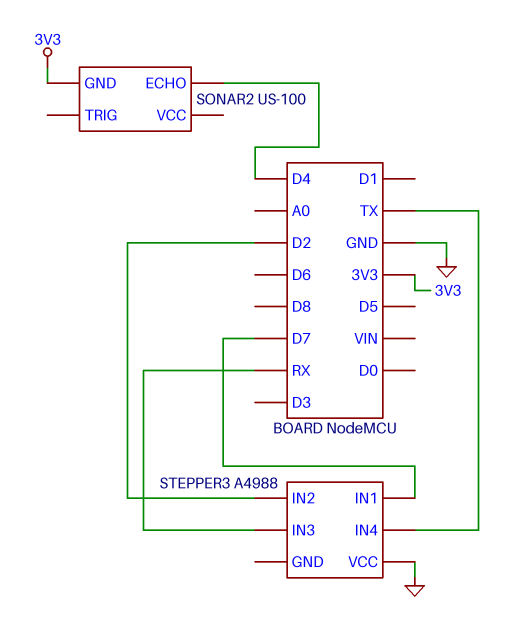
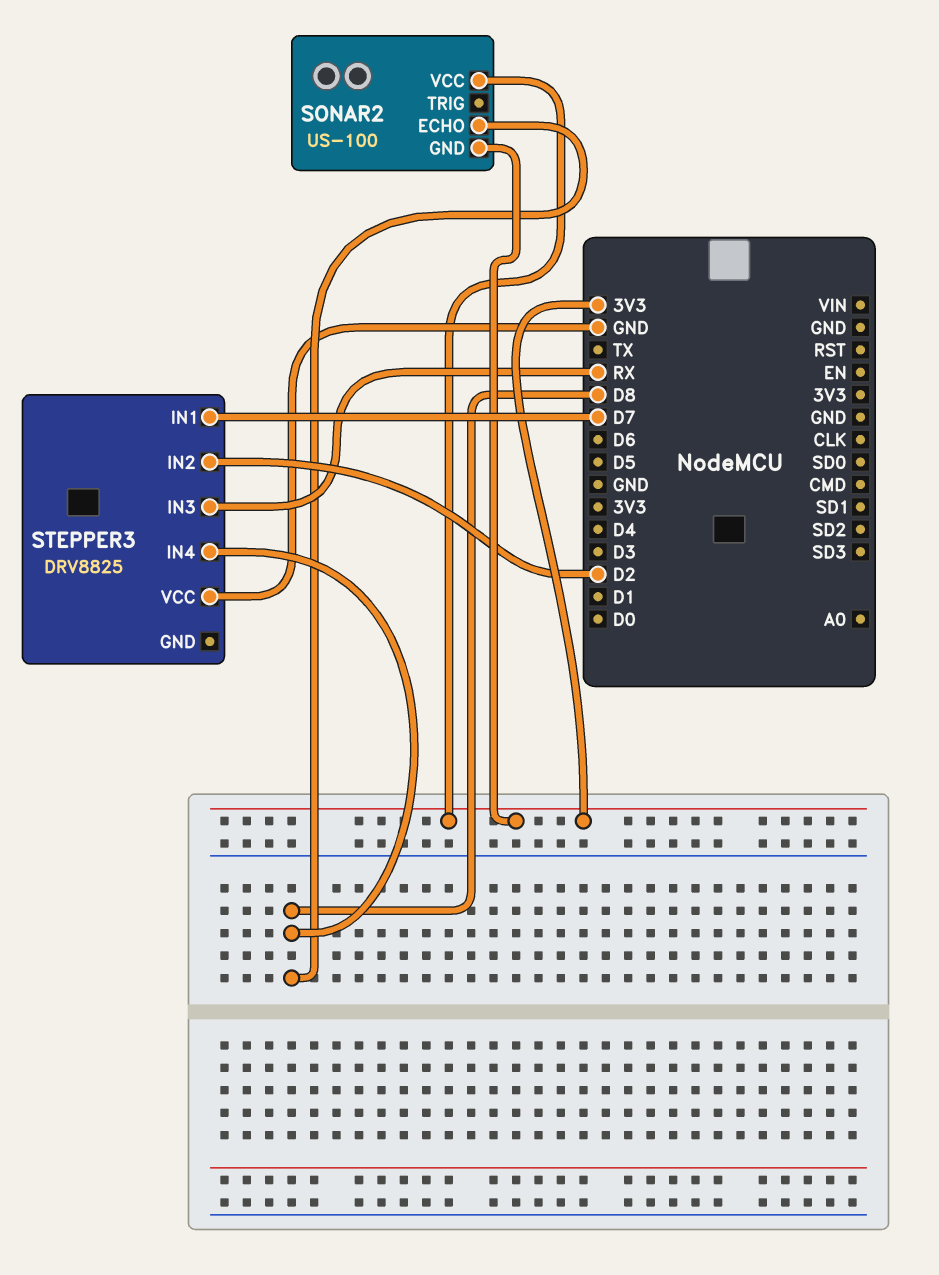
SONAR2 pin ECHO: D4 -> D8
SONAR2 pin VCC: none -> 3V3
STEPPER3: A4988 -> DRV8825
STEPPER3 pin IN4: TX -> D8

